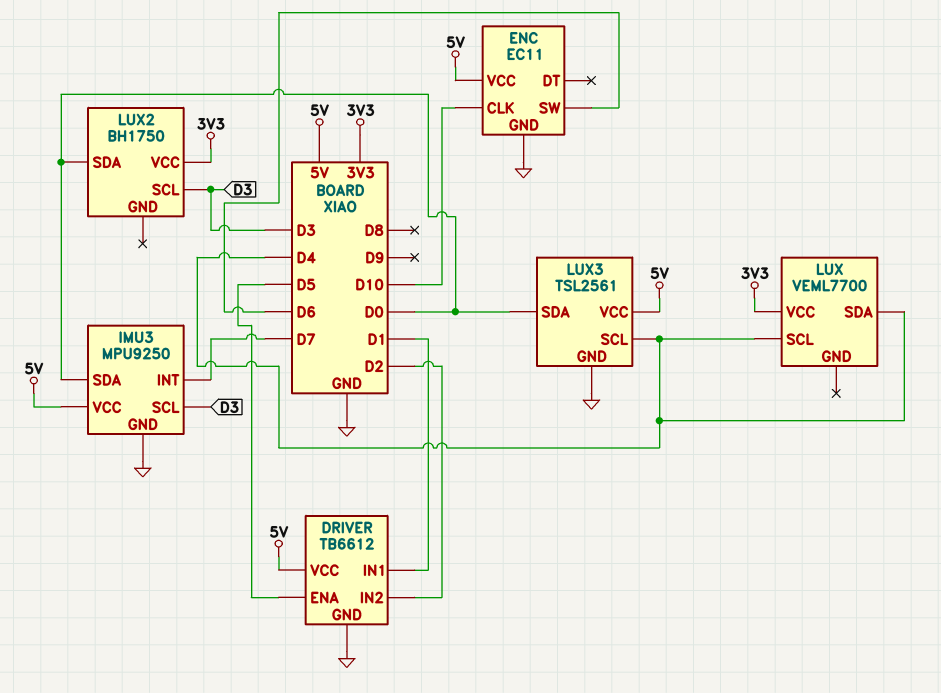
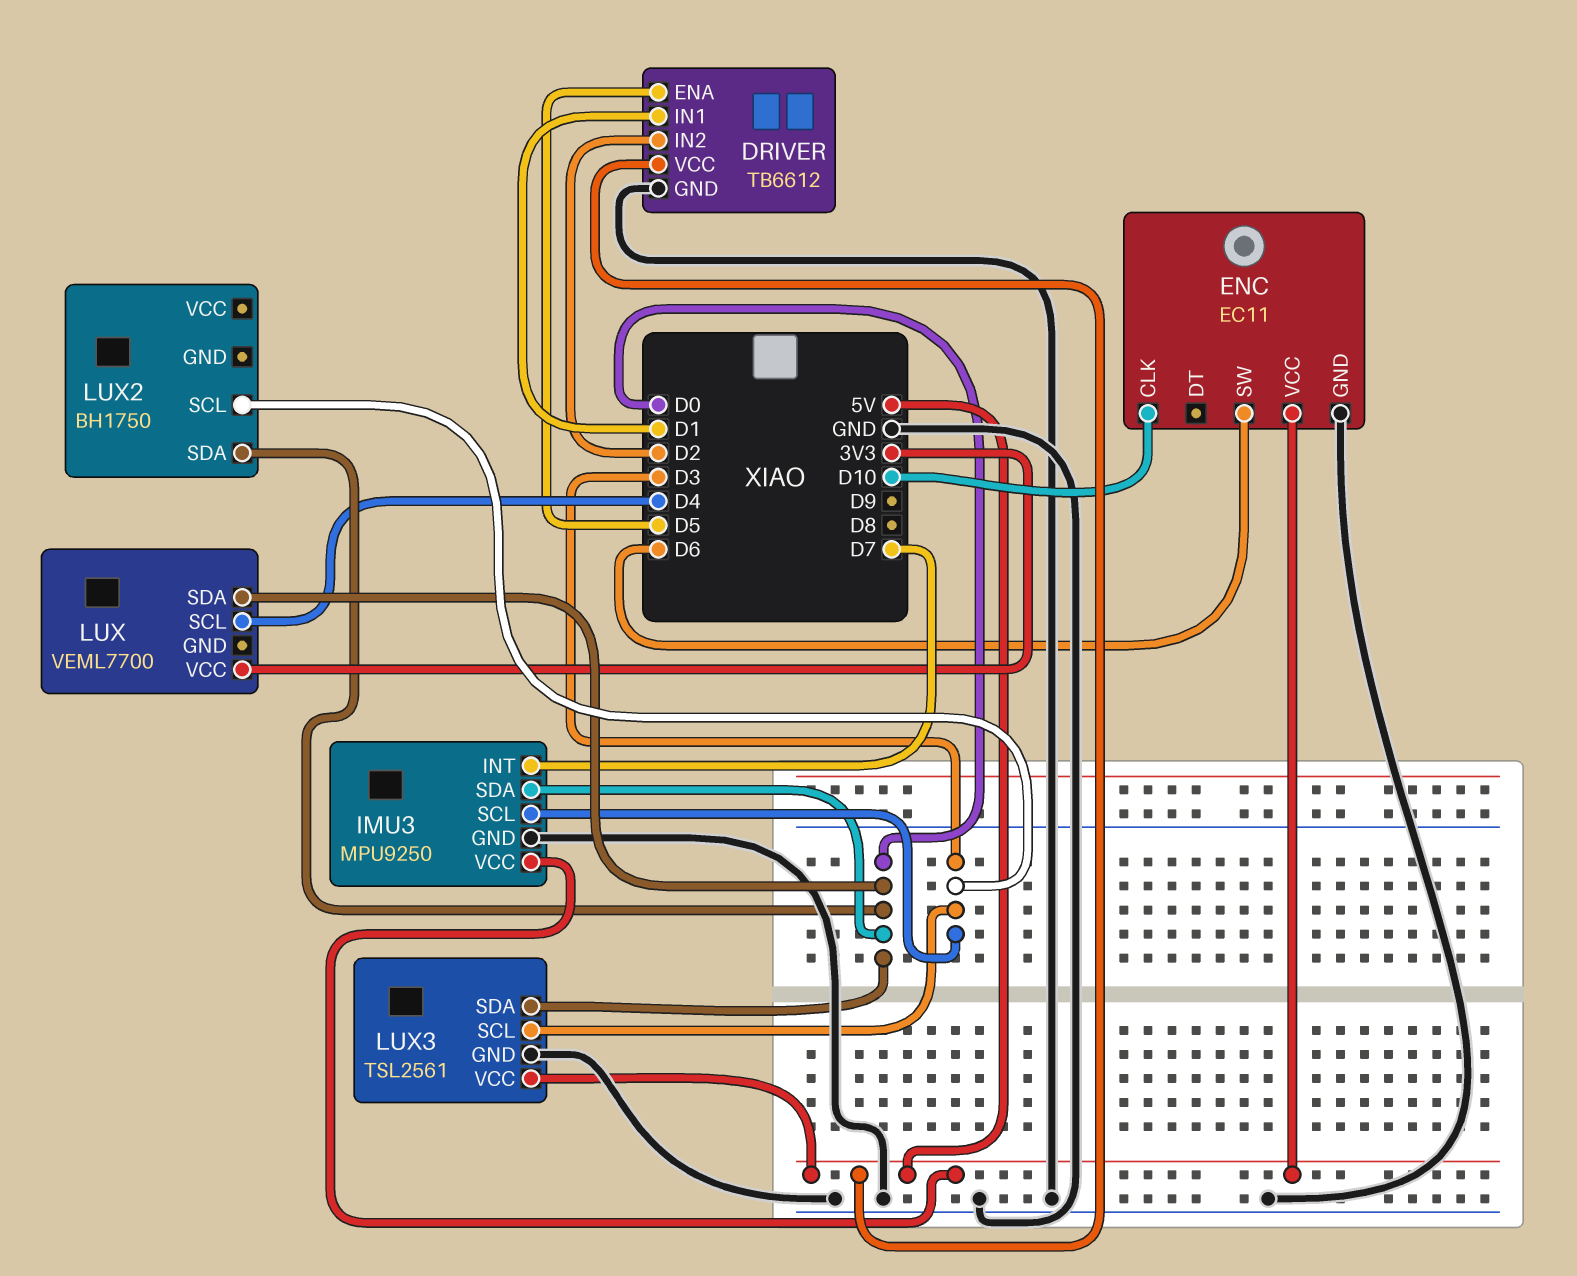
LUX pin SDA: D4 -> D0
LUX2 pin VCC: 3V3 -> none
LUX3 pin SCL: D4 -> D3

